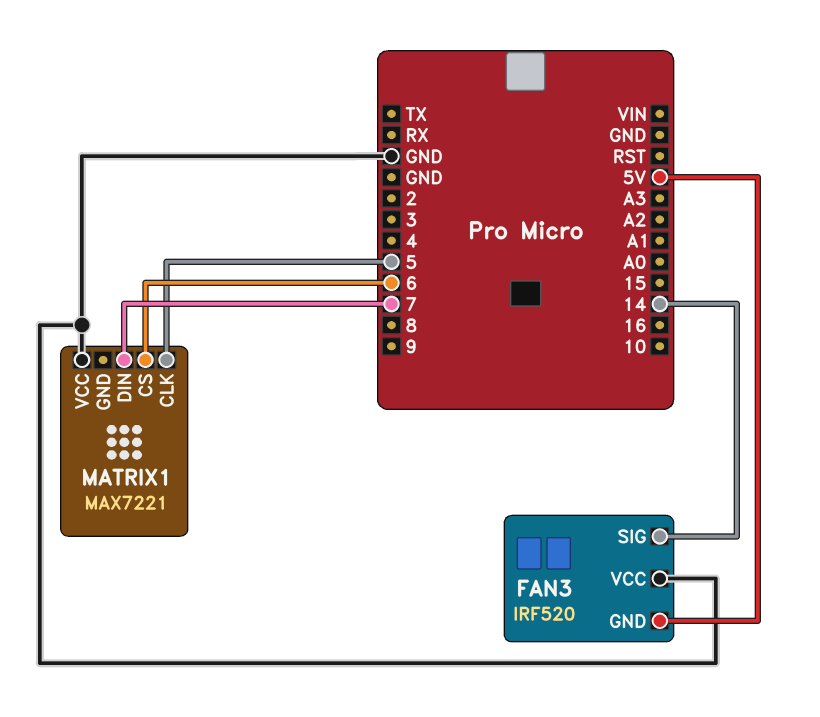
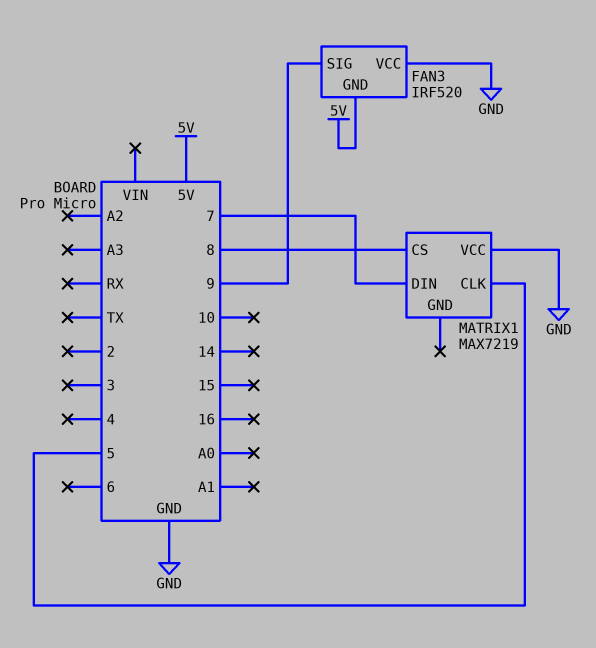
FAN3 pin SIG: 14 -> 9
MATRIX1: MAX7221 -> MAX7219
MATRIX1 pin CS: 6 -> 8

